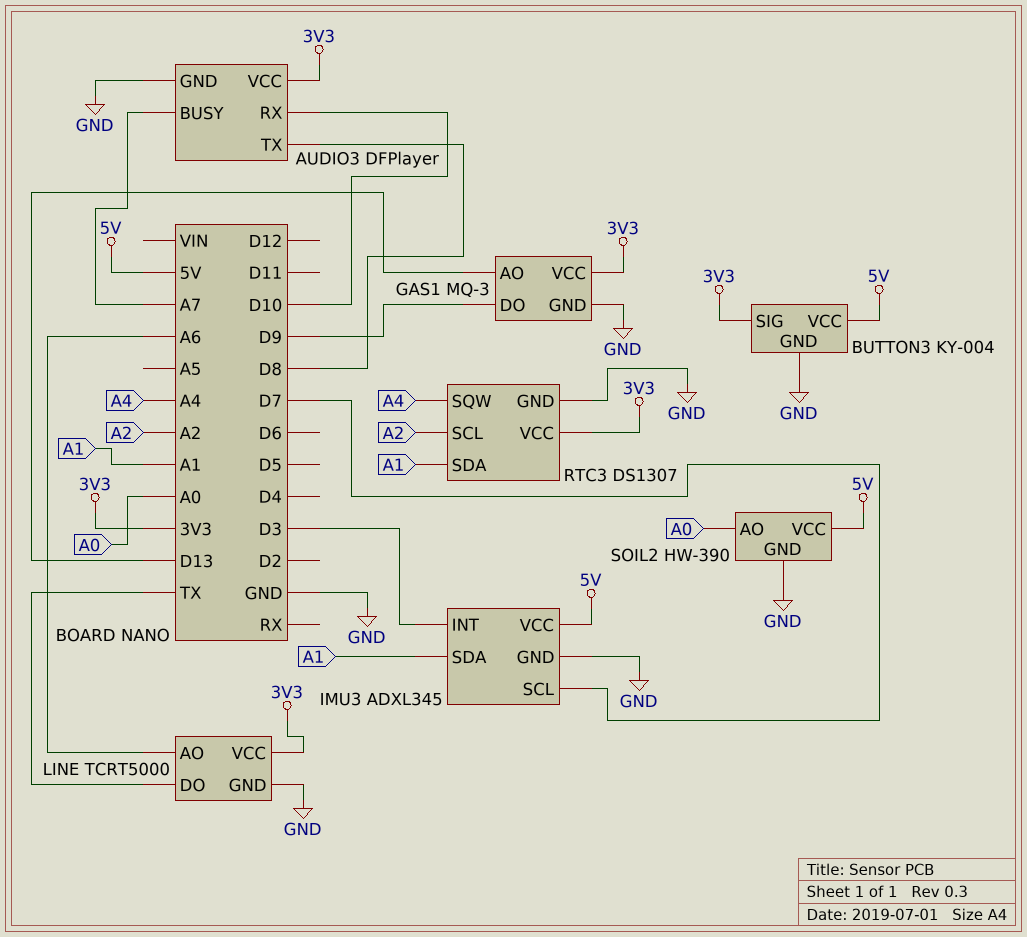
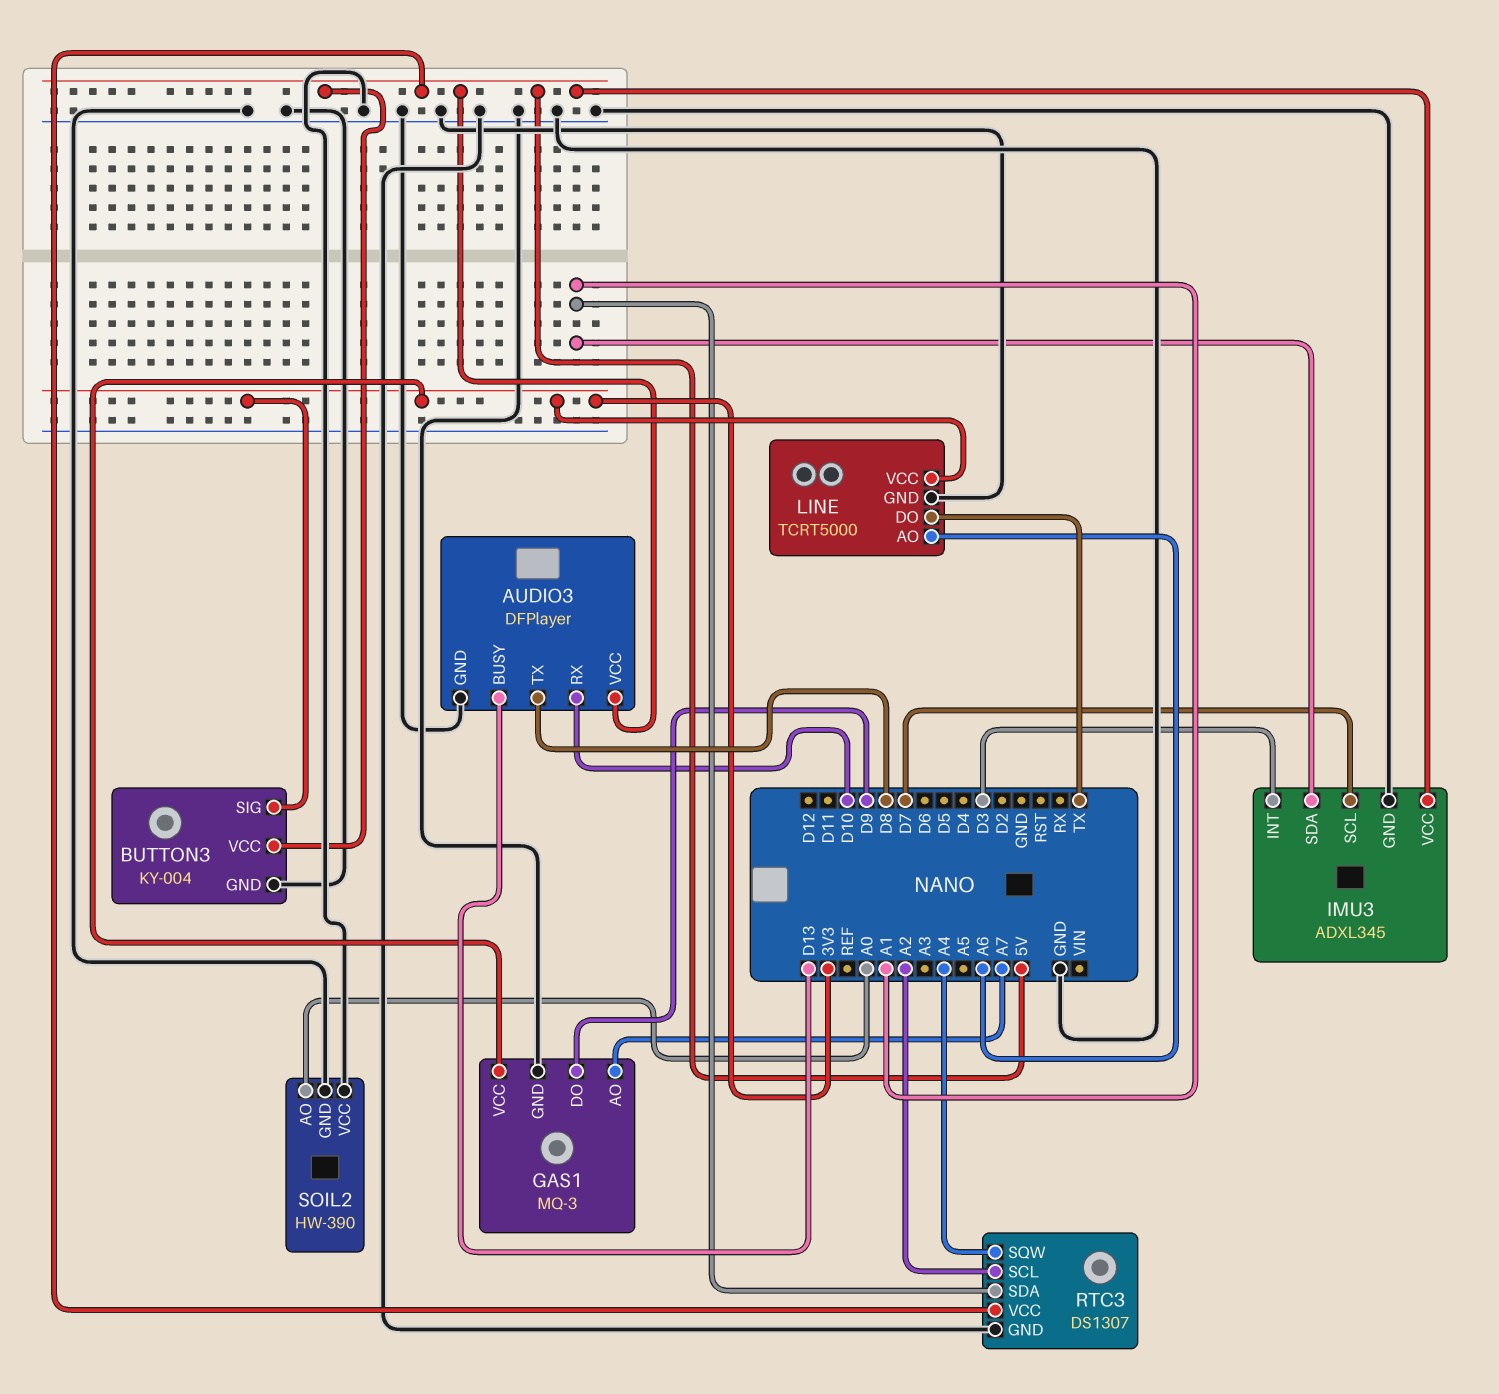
AUDIO3 pin BUSY: A7 -> D13
AUDIO3 pin VCC: 3V3 -> 5V
GAS1 pin AO: D13 -> A7
RTC3 pin VCC: 3V3 -> 5V
SOIL2 pin VCC: 5V -> GND

